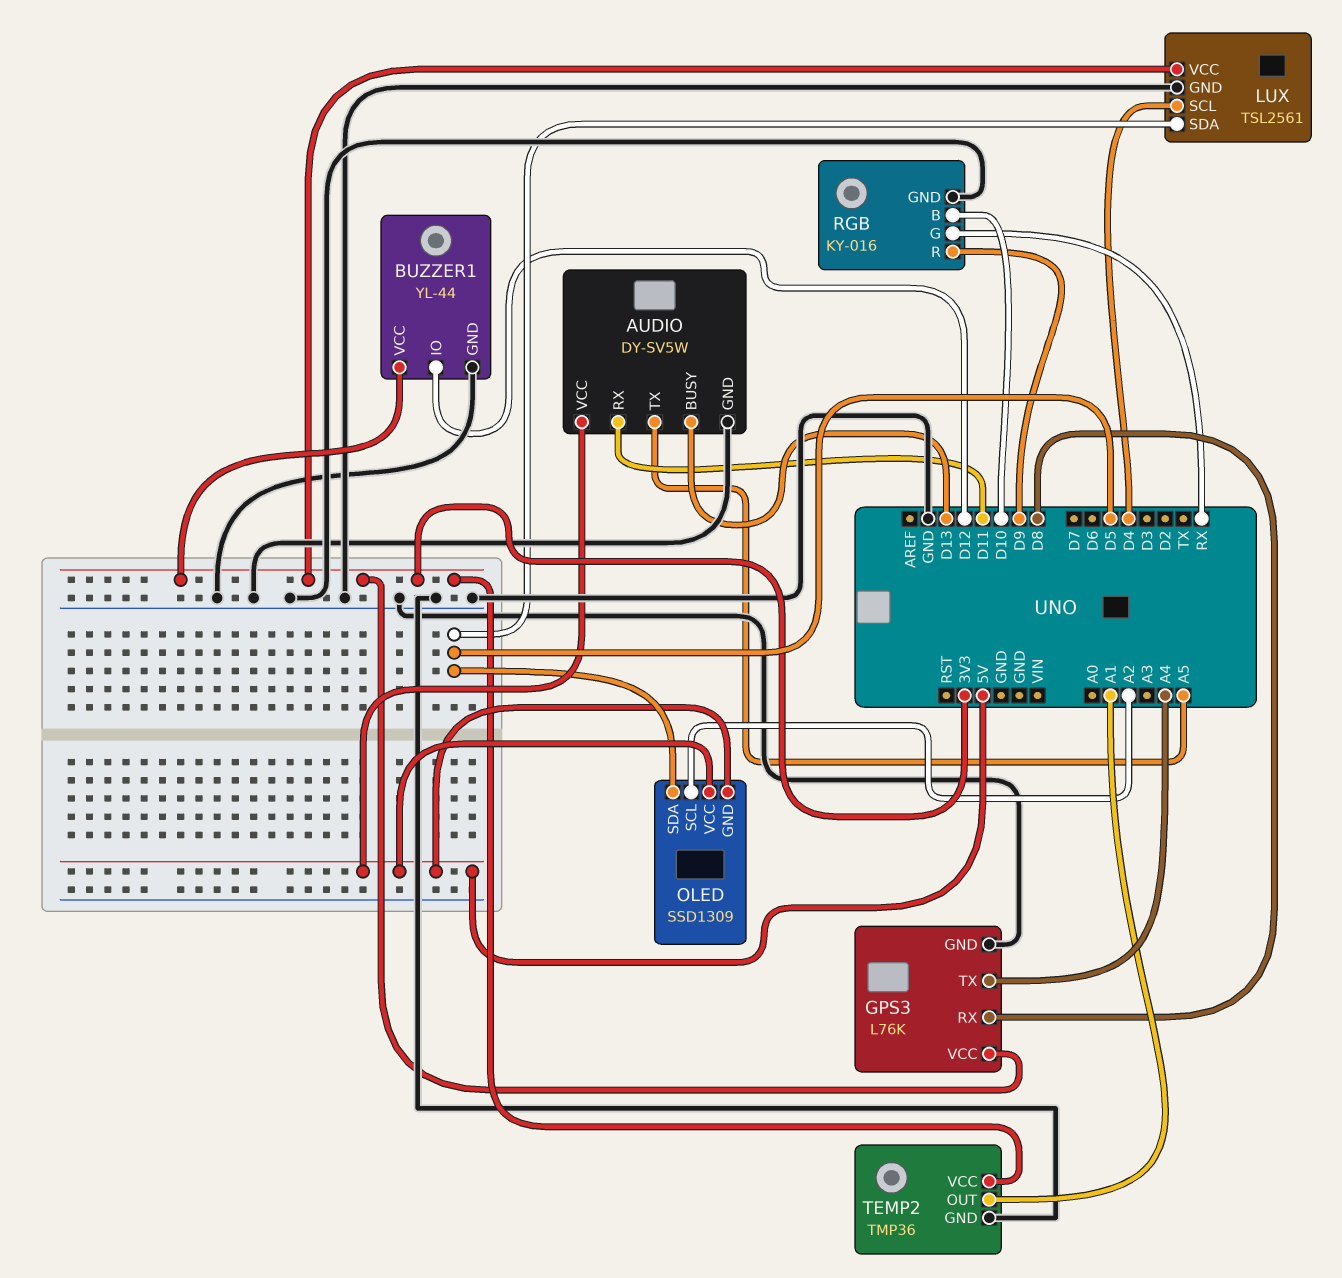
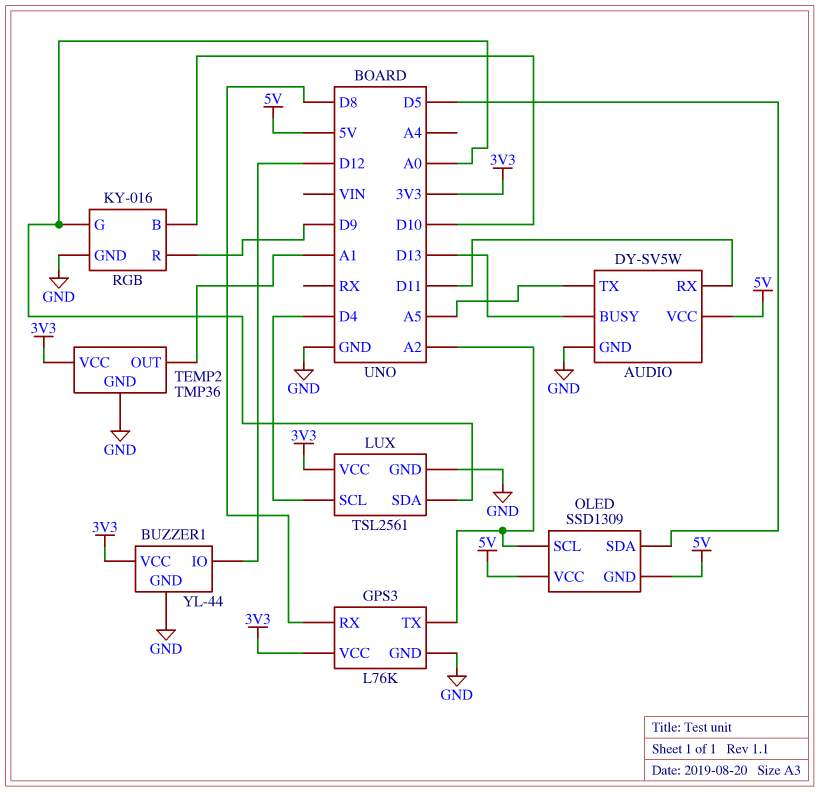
GPS3 pin TX: A4 -> A2
LUX pin SDA: D5 -> A0
RGB pin G: RX -> A0

